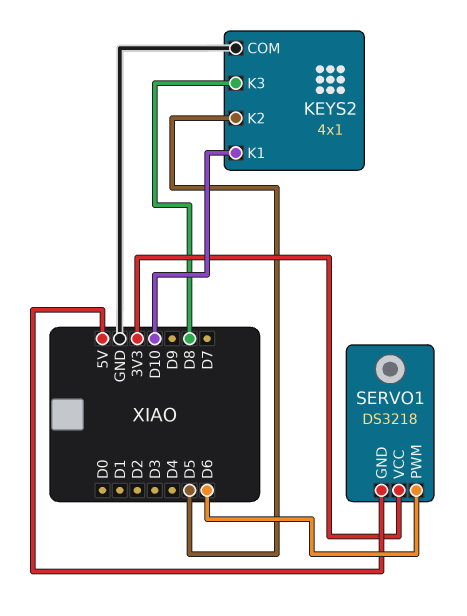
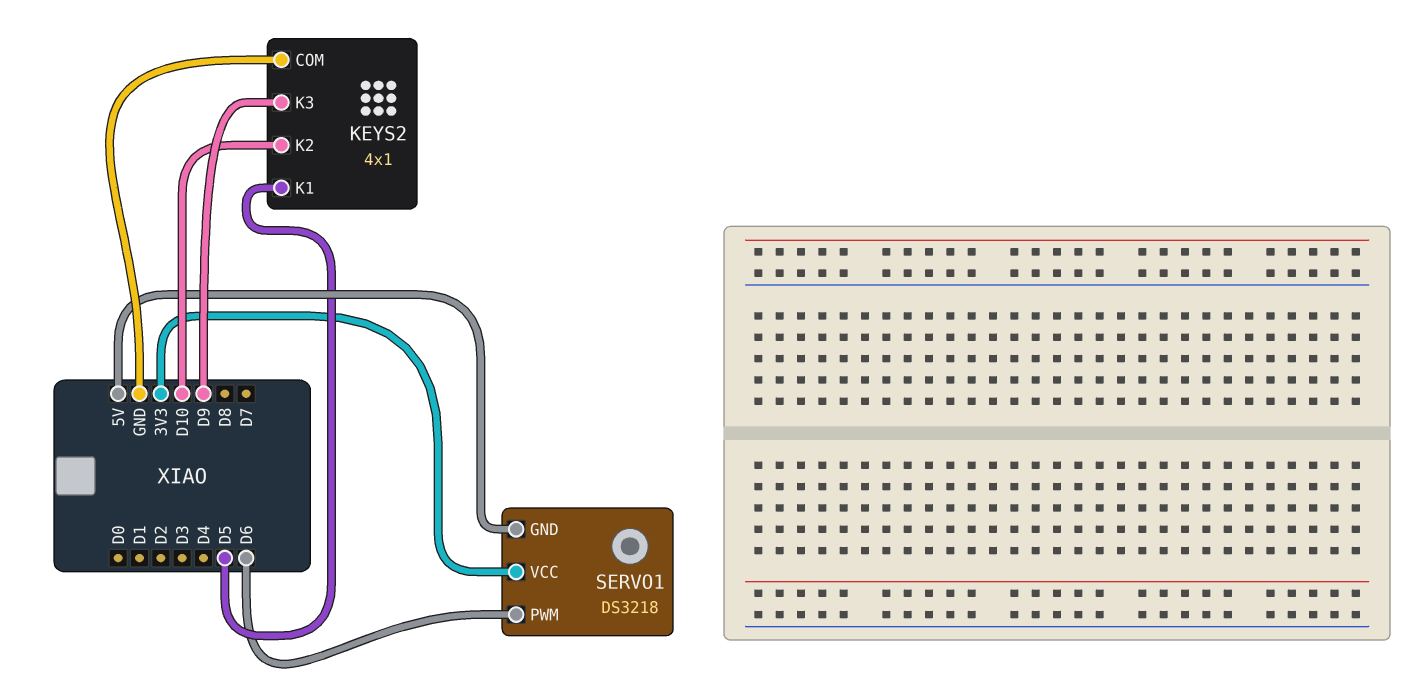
KEYS2 pin K1: D10 -> D5
KEYS2 pin K2: D5 -> D10
KEYS2 pin K3: D8 -> D9

